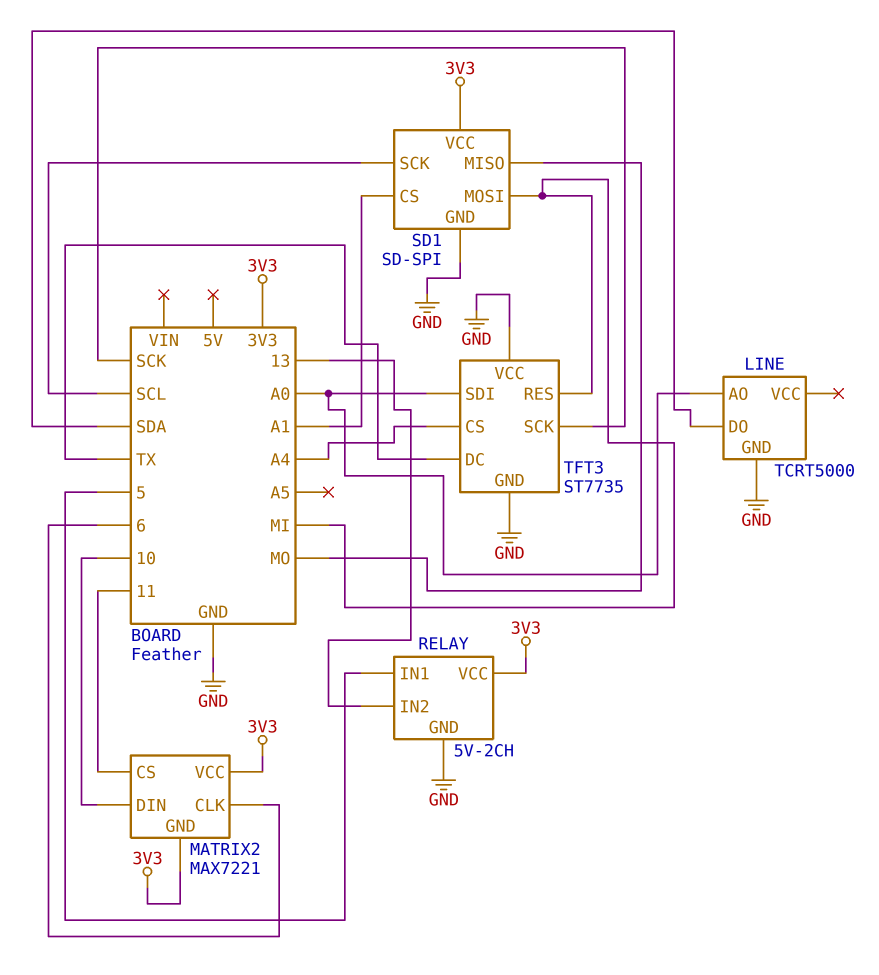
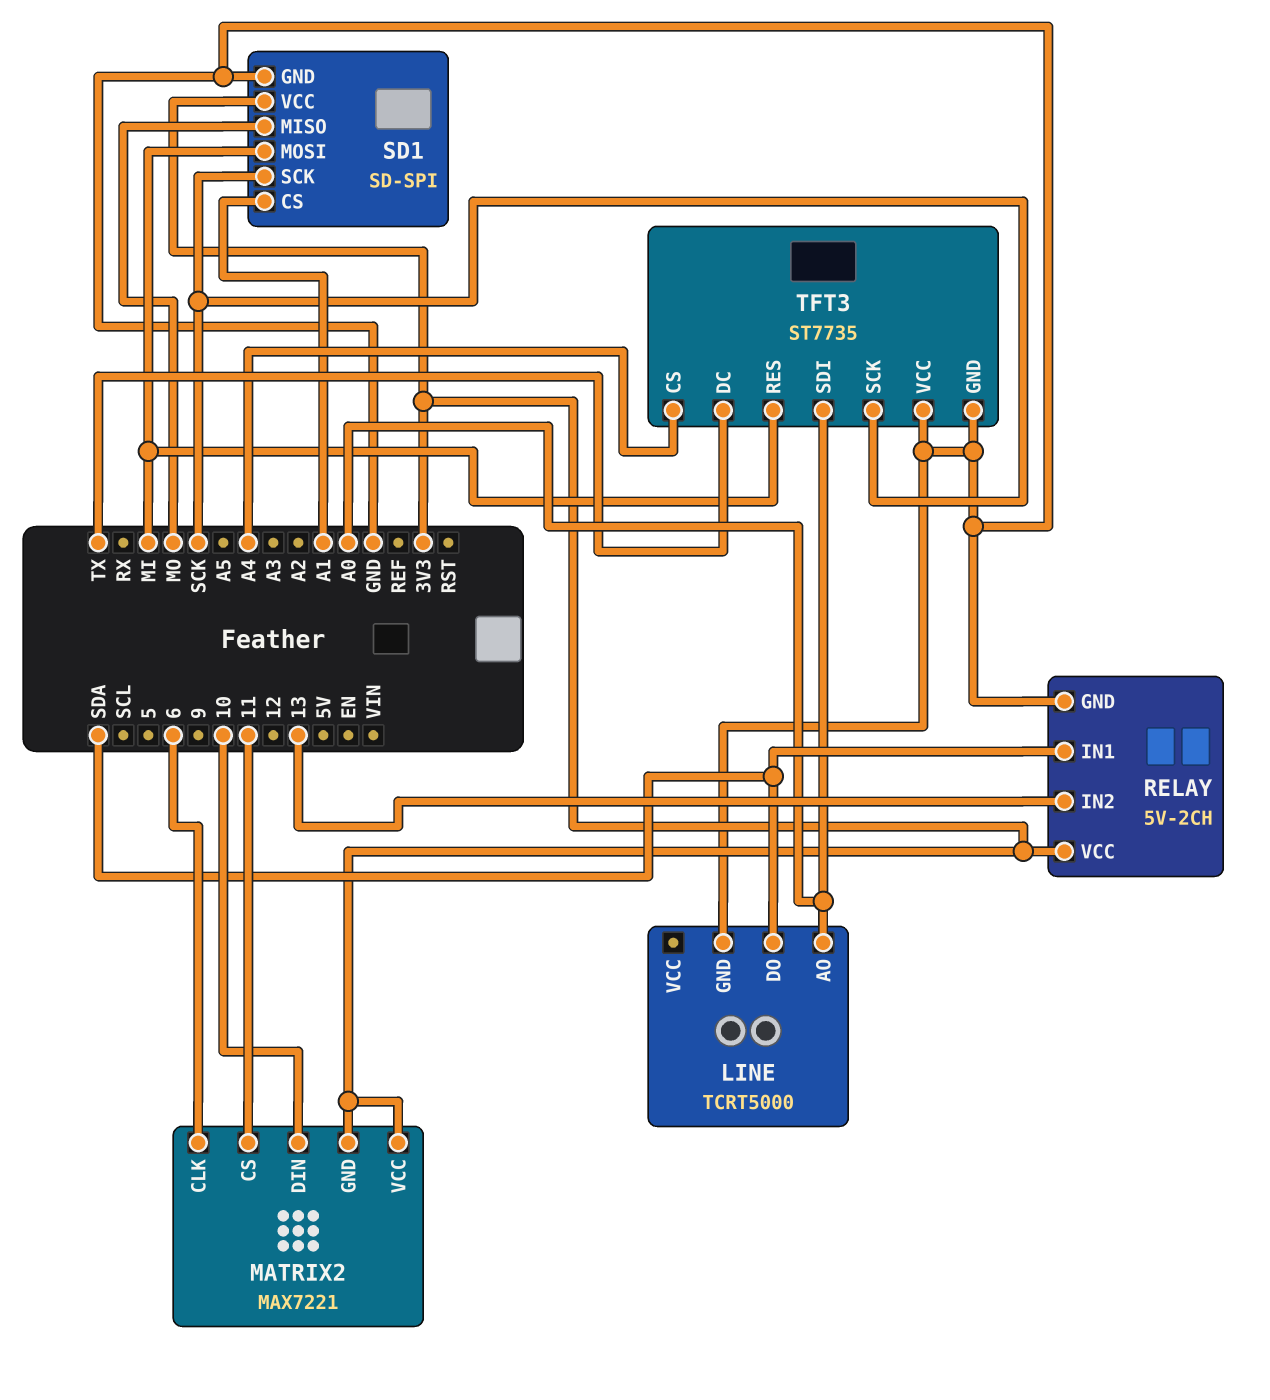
RELAY pin IN1: 5 -> SDA
SD1 pin SCK: SCL -> SCK

